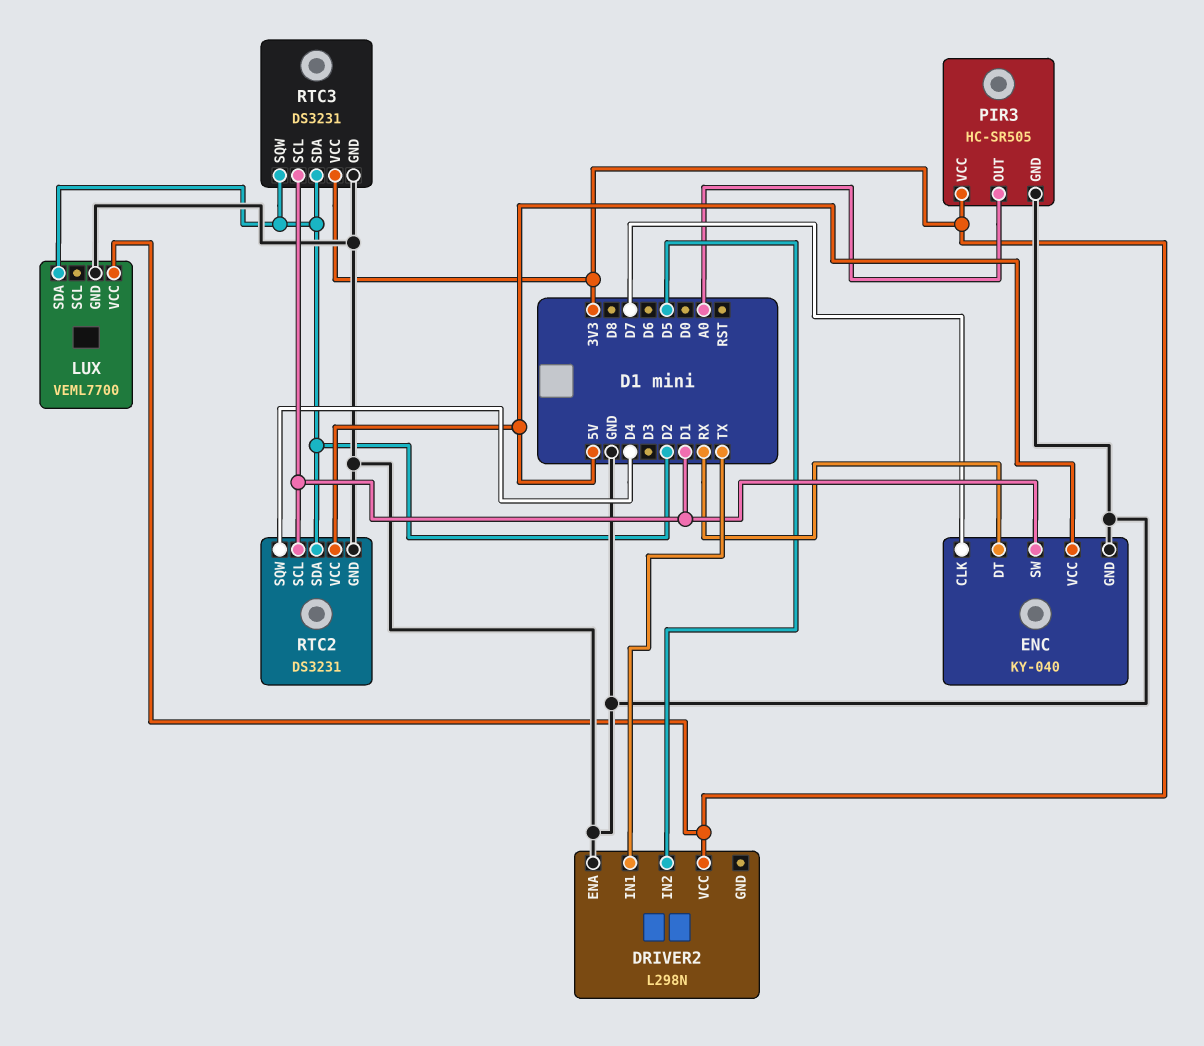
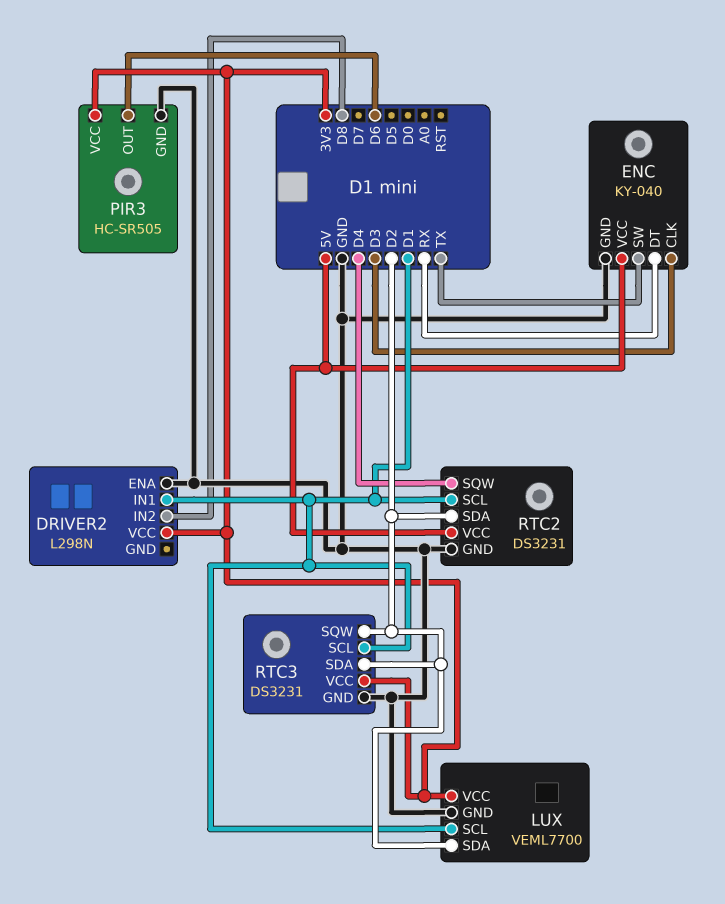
DRIVER2 pin IN1: TX -> D1
DRIVER2 pin IN2: D5 -> D8
ENC pin CLK: D7 -> D3
ENC pin SW: D1 -> TX
LUX pin SCL: none -> D1
PIR3 pin OUT: A0 -> D6

